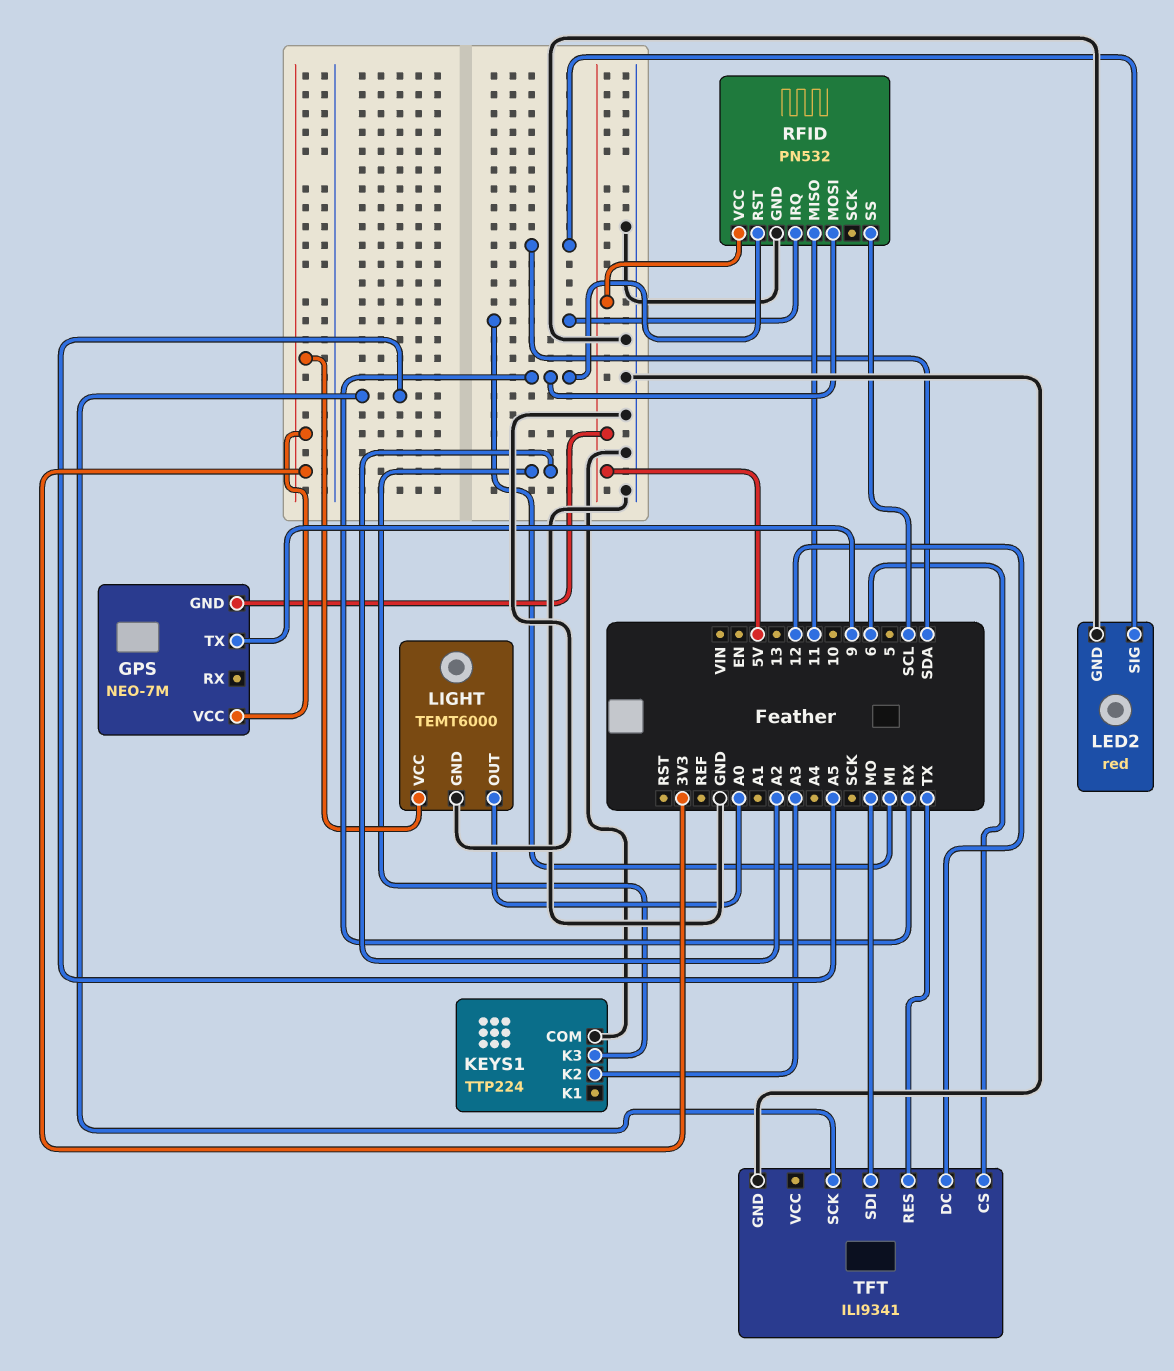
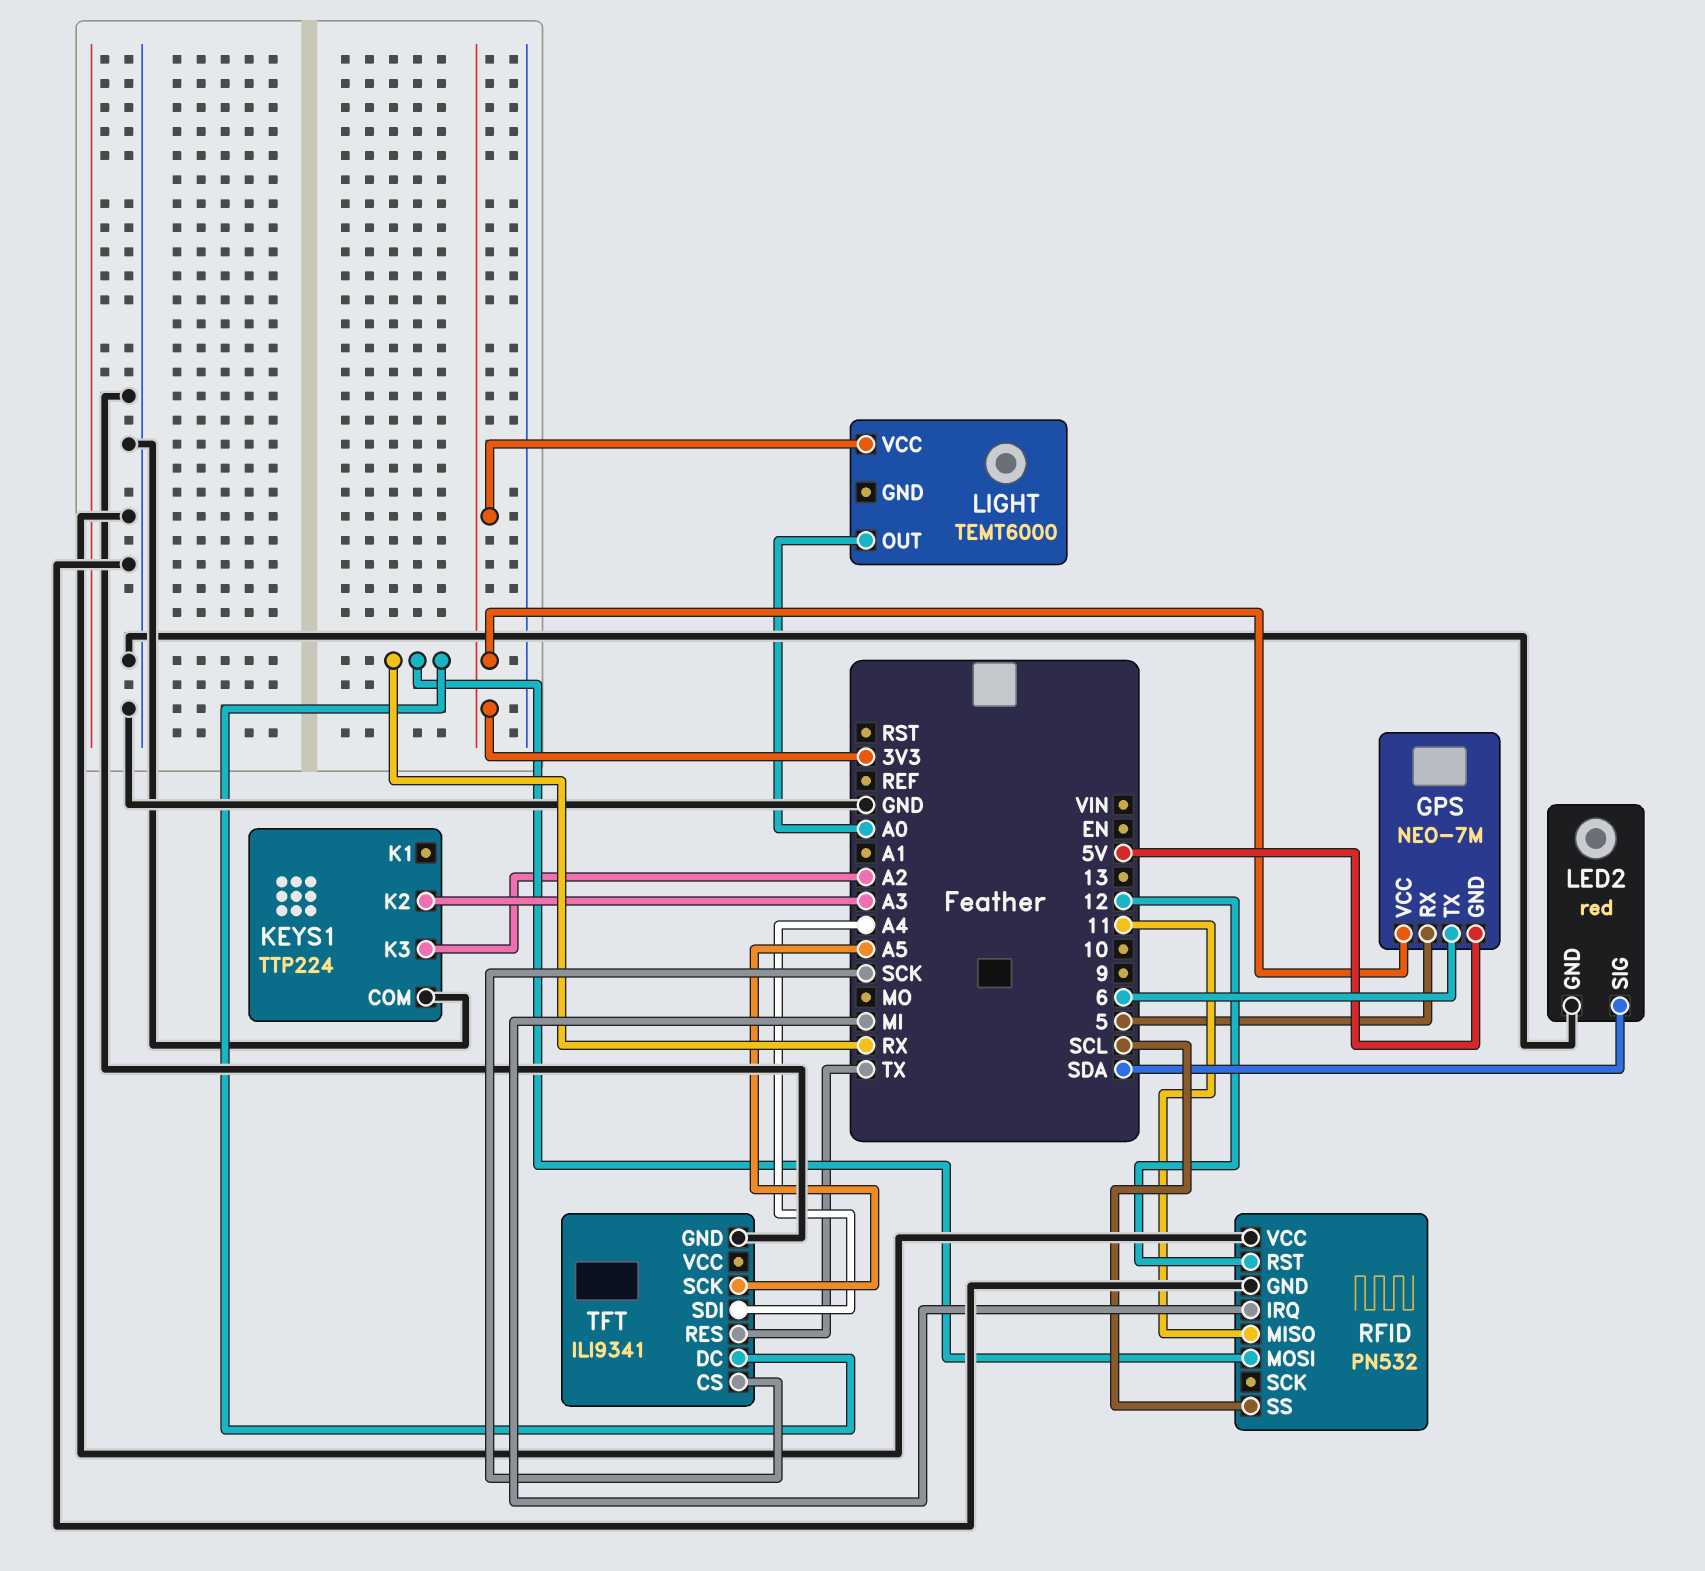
GPS pin RX: none -> 5
GPS pin TX: 9 -> 6
LIGHT pin GND: GND -> none
RFID pin RST: RX -> 12
RFID pin VCC: 5V -> GND
TFT pin CS: 6 -> SCK
TFT pin DC: 12 -> RX
TFT pin SDI: MO -> A4

